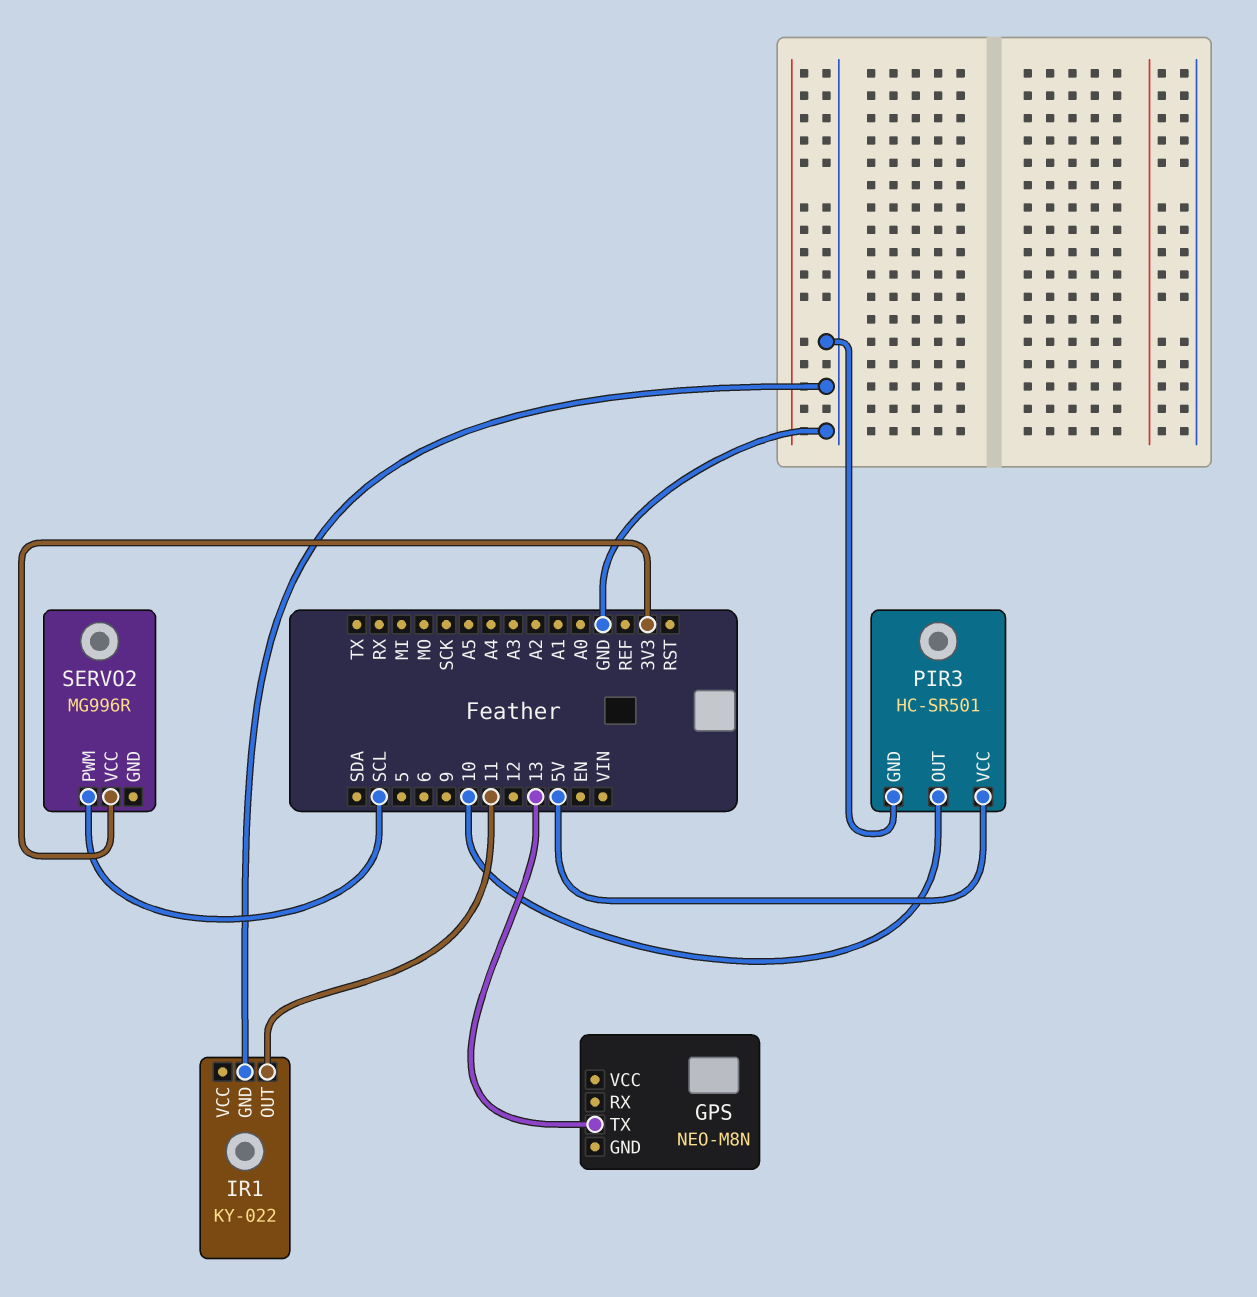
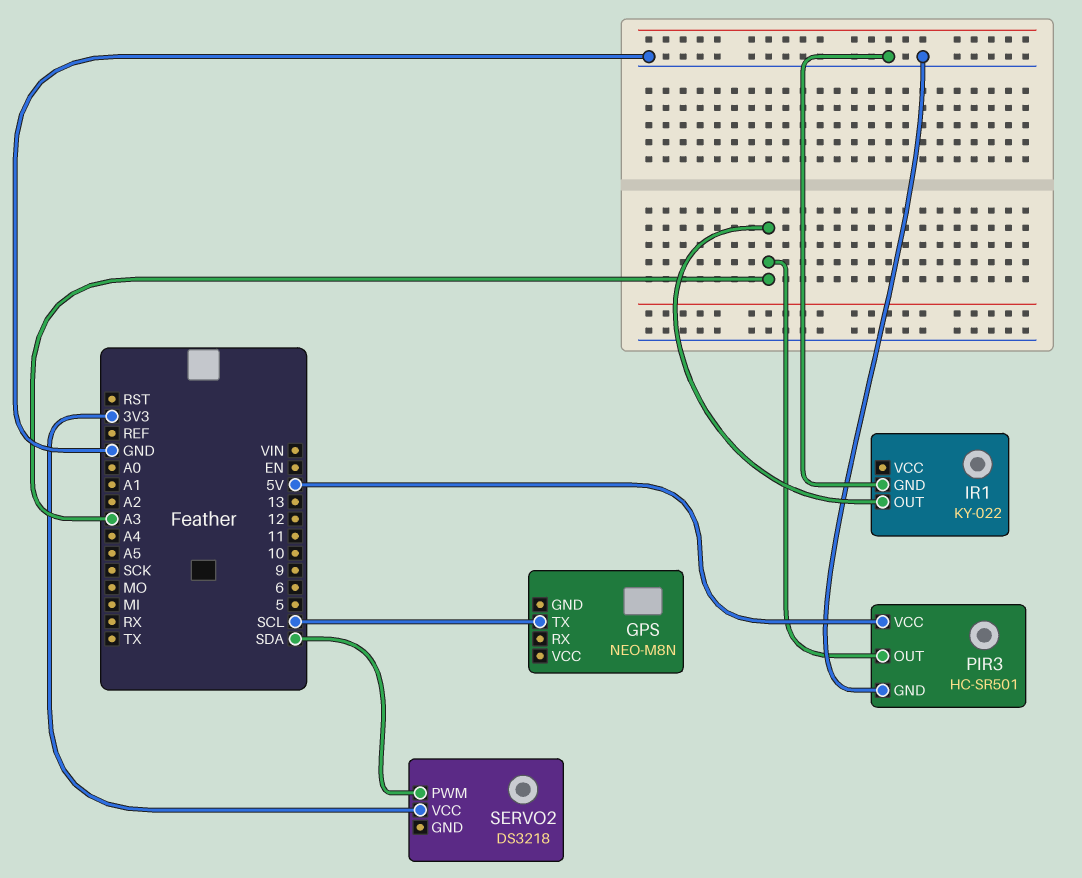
GPS pin TX: 13 -> SCL
IR1 pin OUT: 11 -> A3
PIR3 pin OUT: 10 -> A3
SERVO2: MG996R -> DS3218
SERVO2 pin PWM: SCL -> SDA

